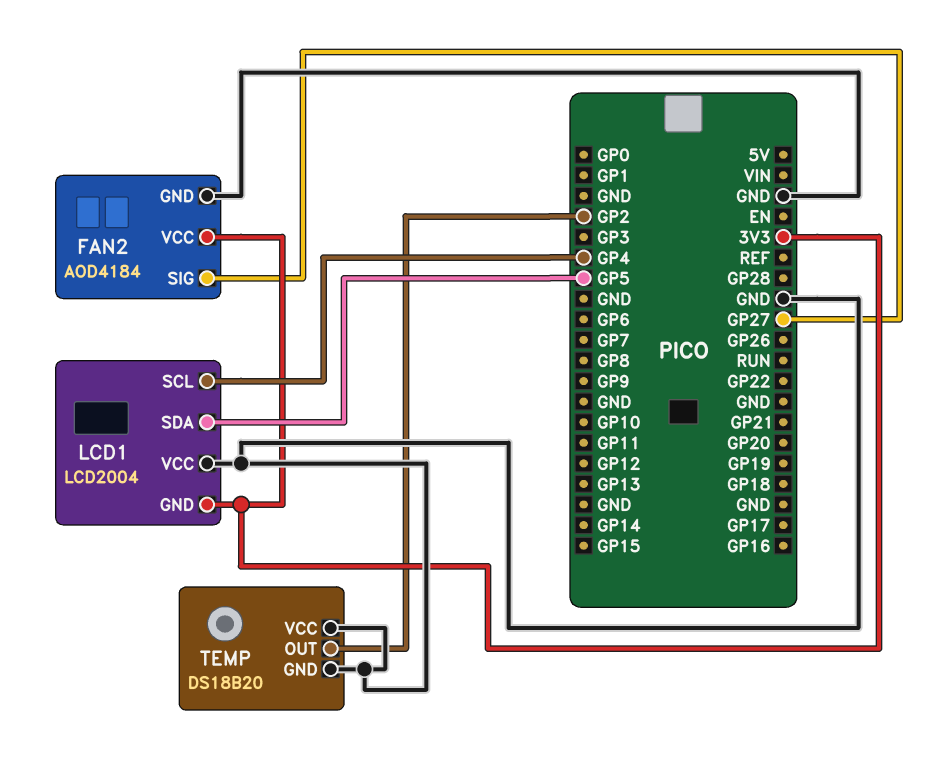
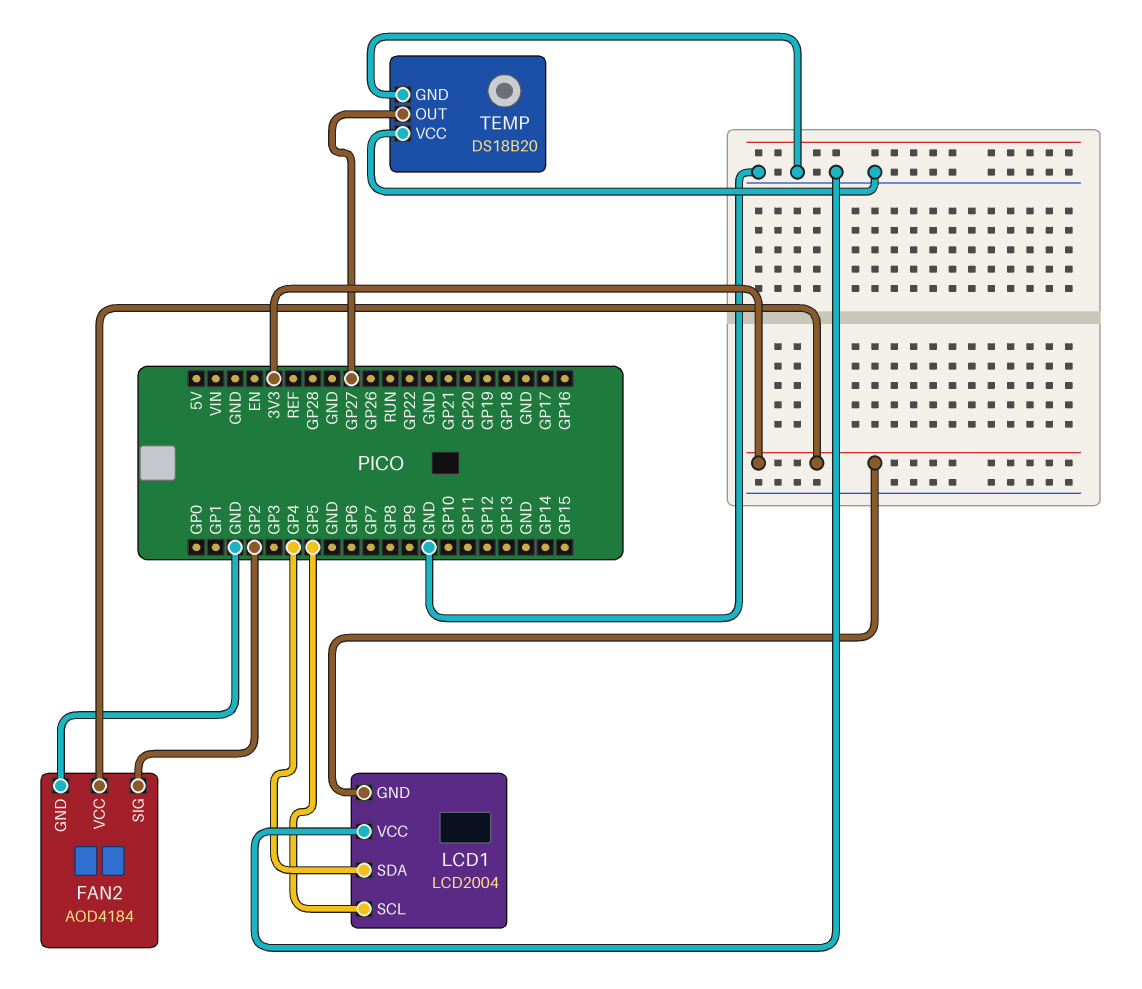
FAN2 pin SIG: GP27 -> GP2
LCD1 pin SCL: GP4 -> GP5
LCD1 pin SDA: GP5 -> GP4
TEMP pin OUT: GP2 -> GP27

